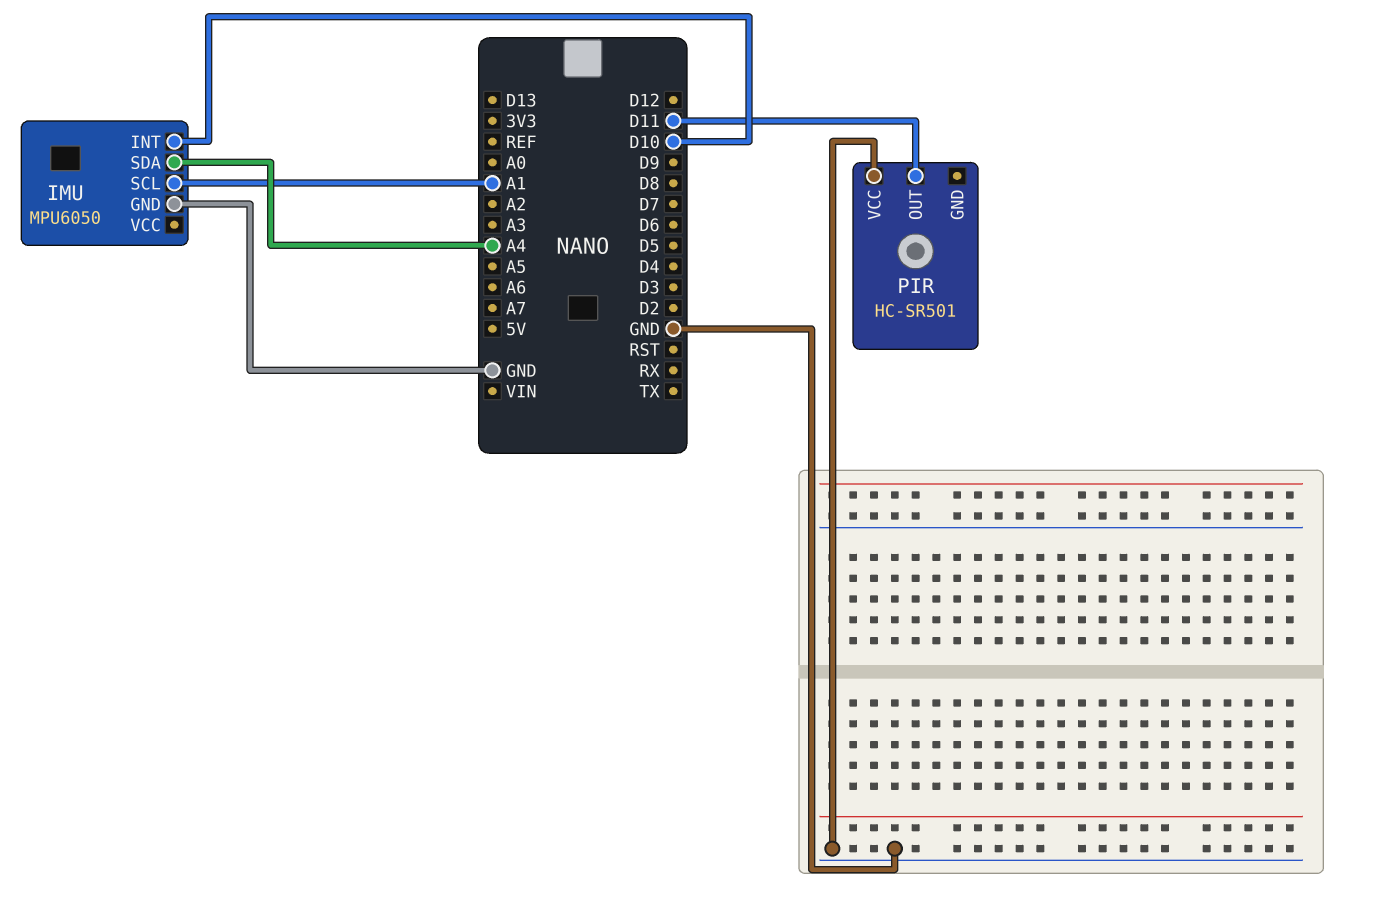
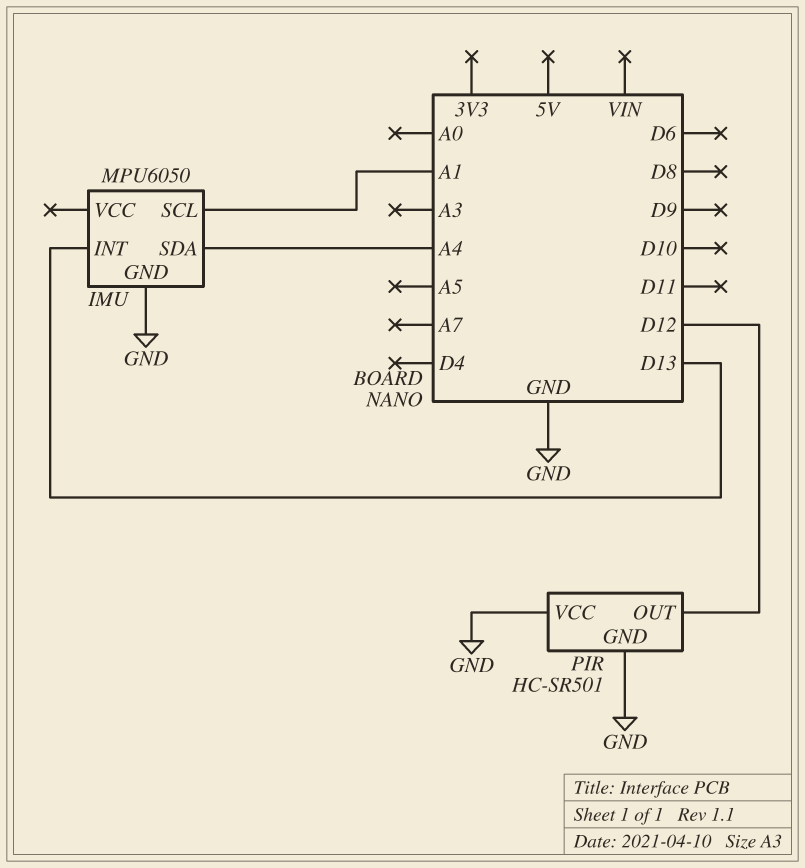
IMU pin INT: D10 -> D13
PIR pin GND: none -> GND
PIR pin OUT: D11 -> D12

